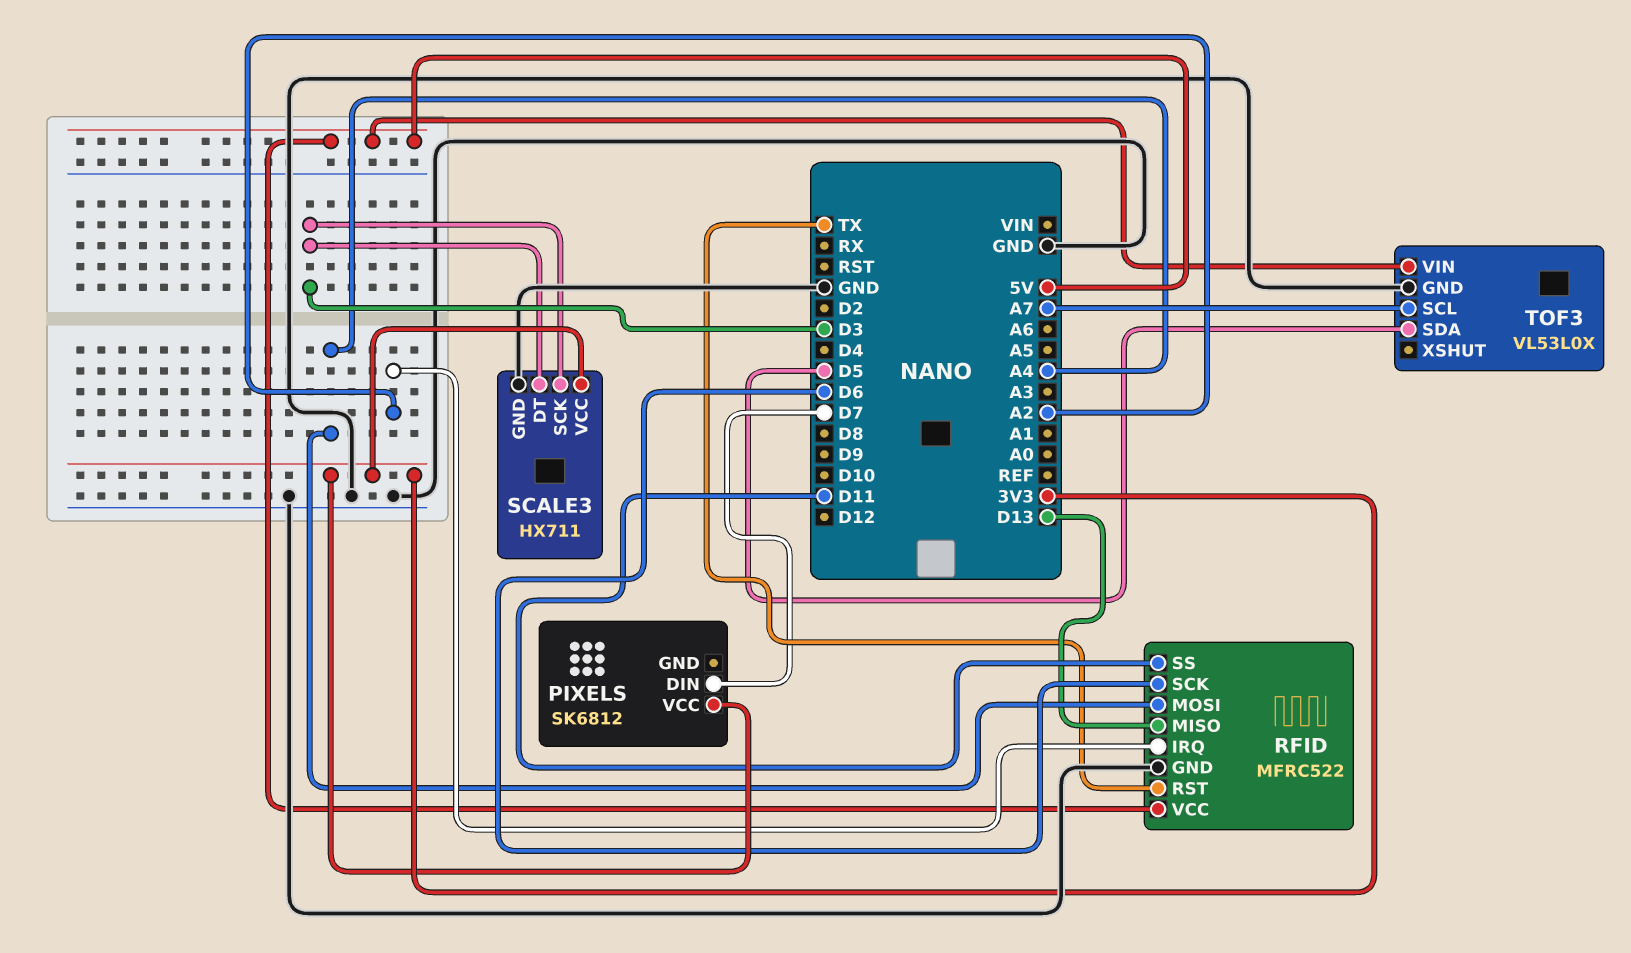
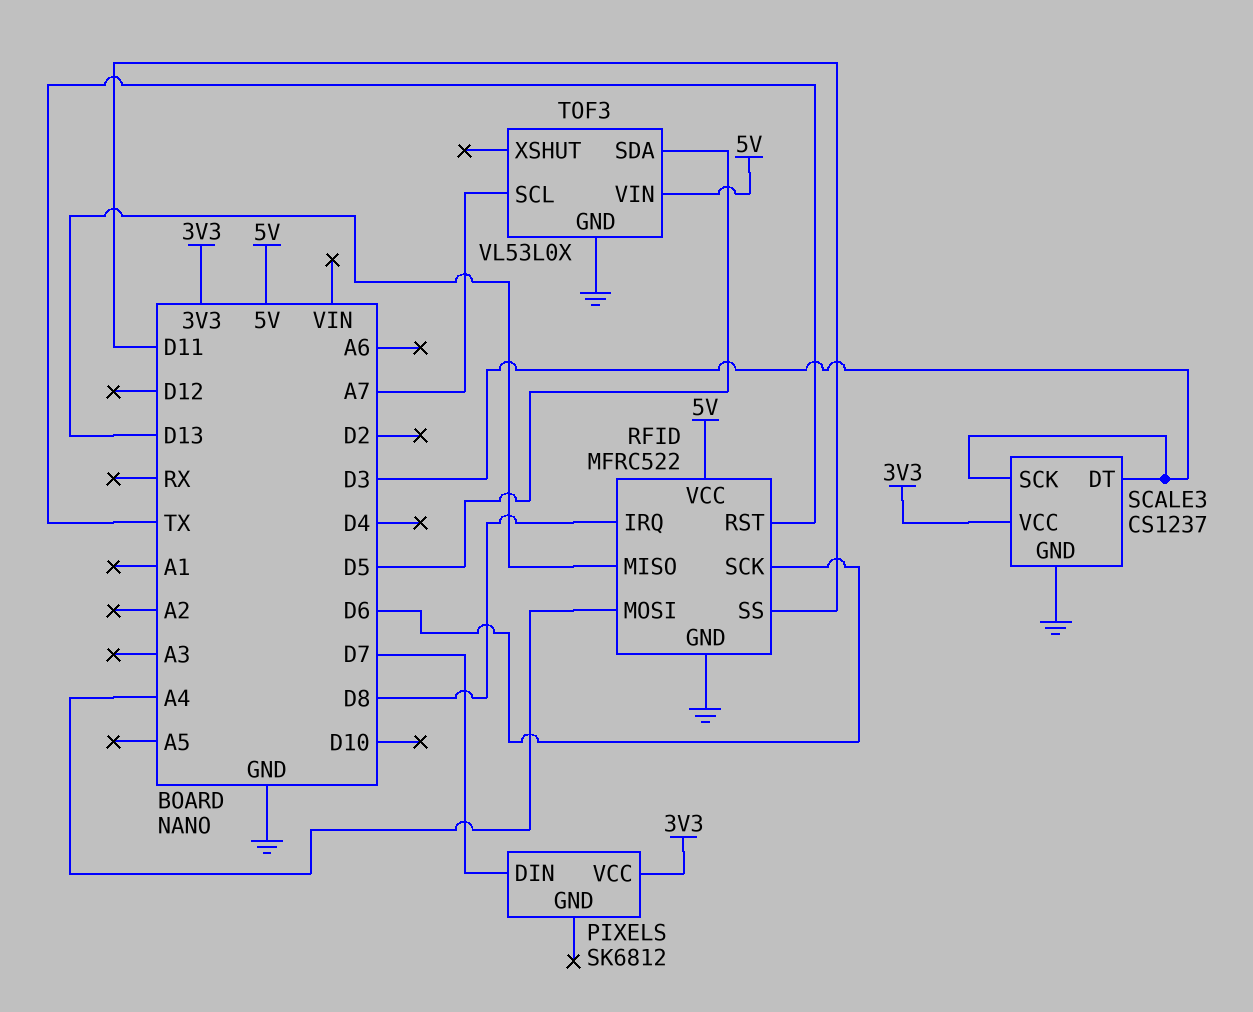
RFID pin IRQ: A2 -> D8
SCALE3: HX711 -> CS1237

